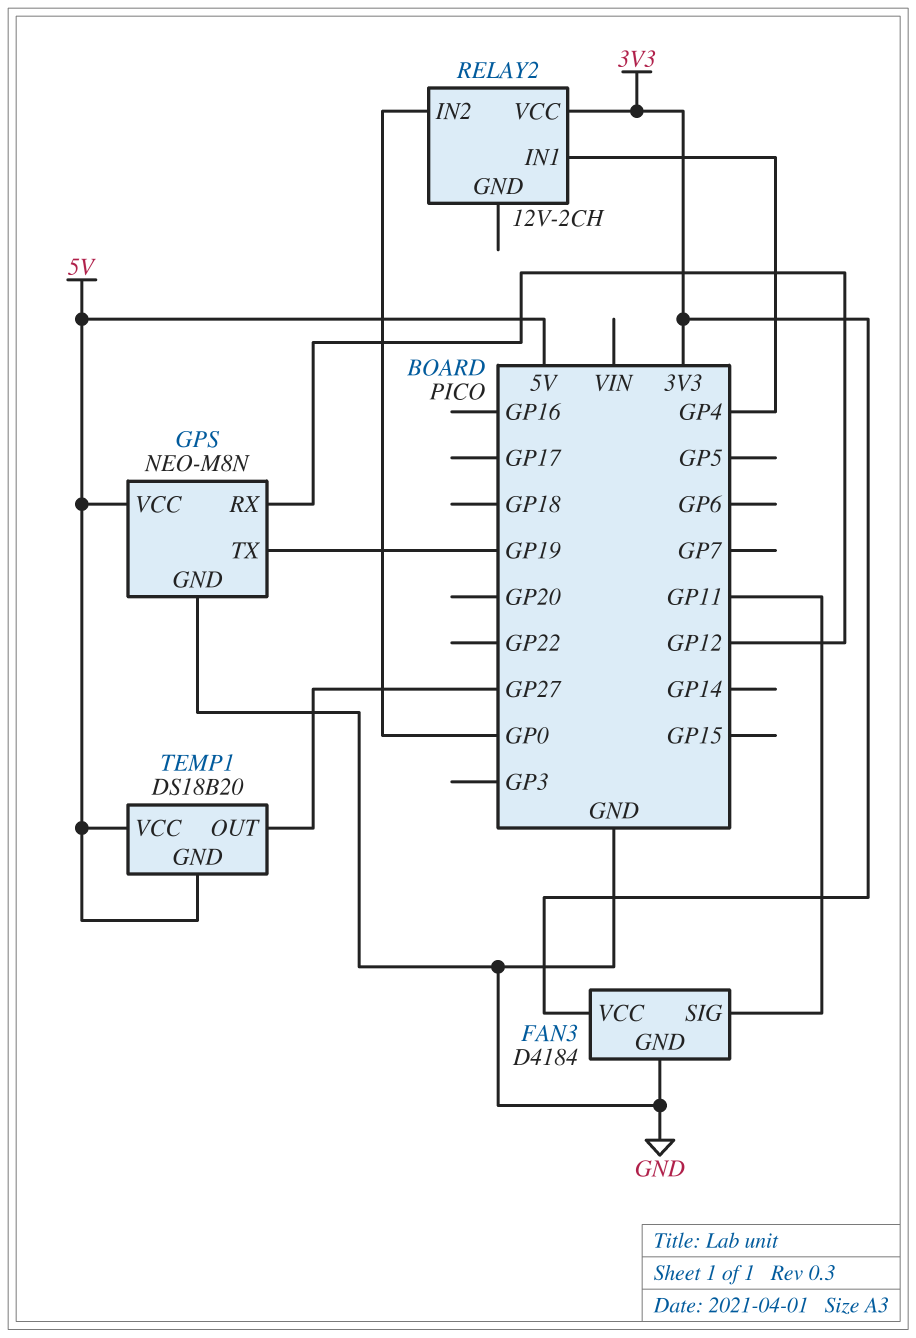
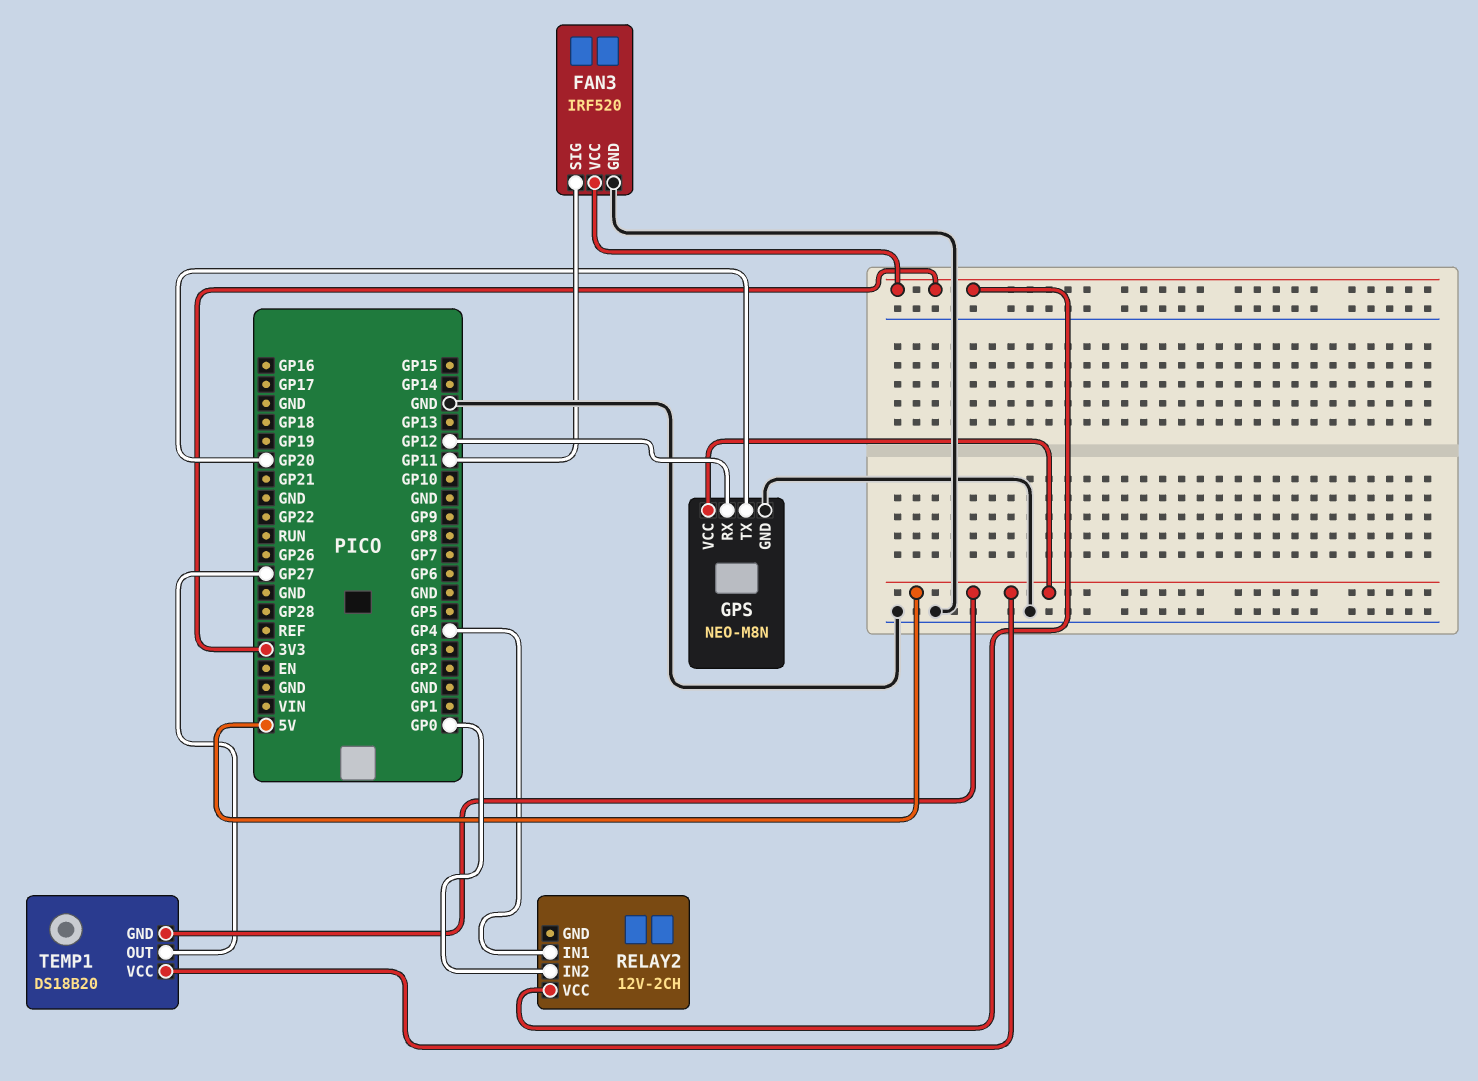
FAN3: D4184 -> IRF520
GPS pin TX: GP19 -> GP20

